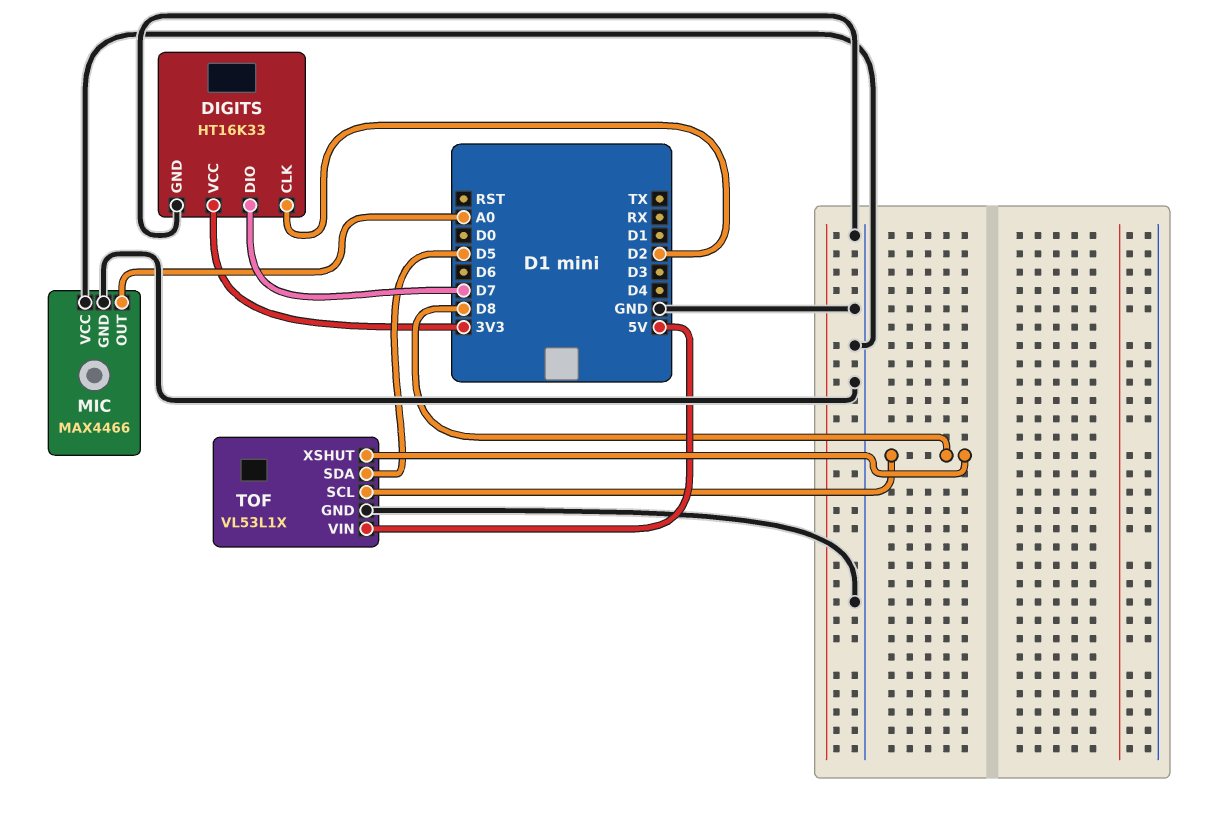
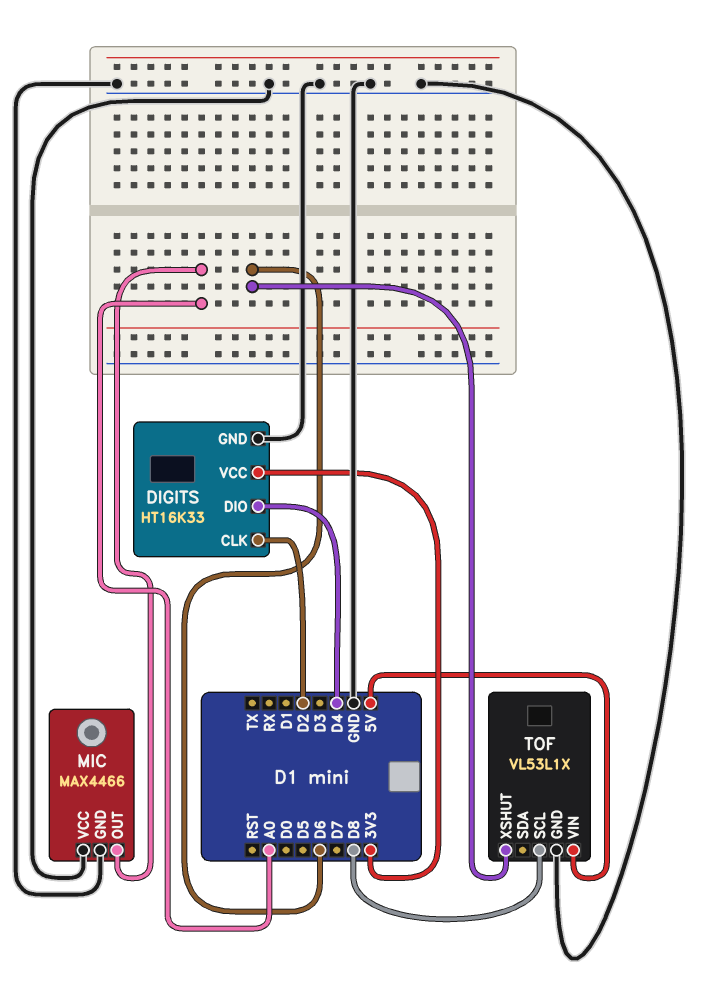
DIGITS pin DIO: D7 -> D4
TOF pin SDA: D5 -> none
TOF pin XSHUT: D8 -> D6

